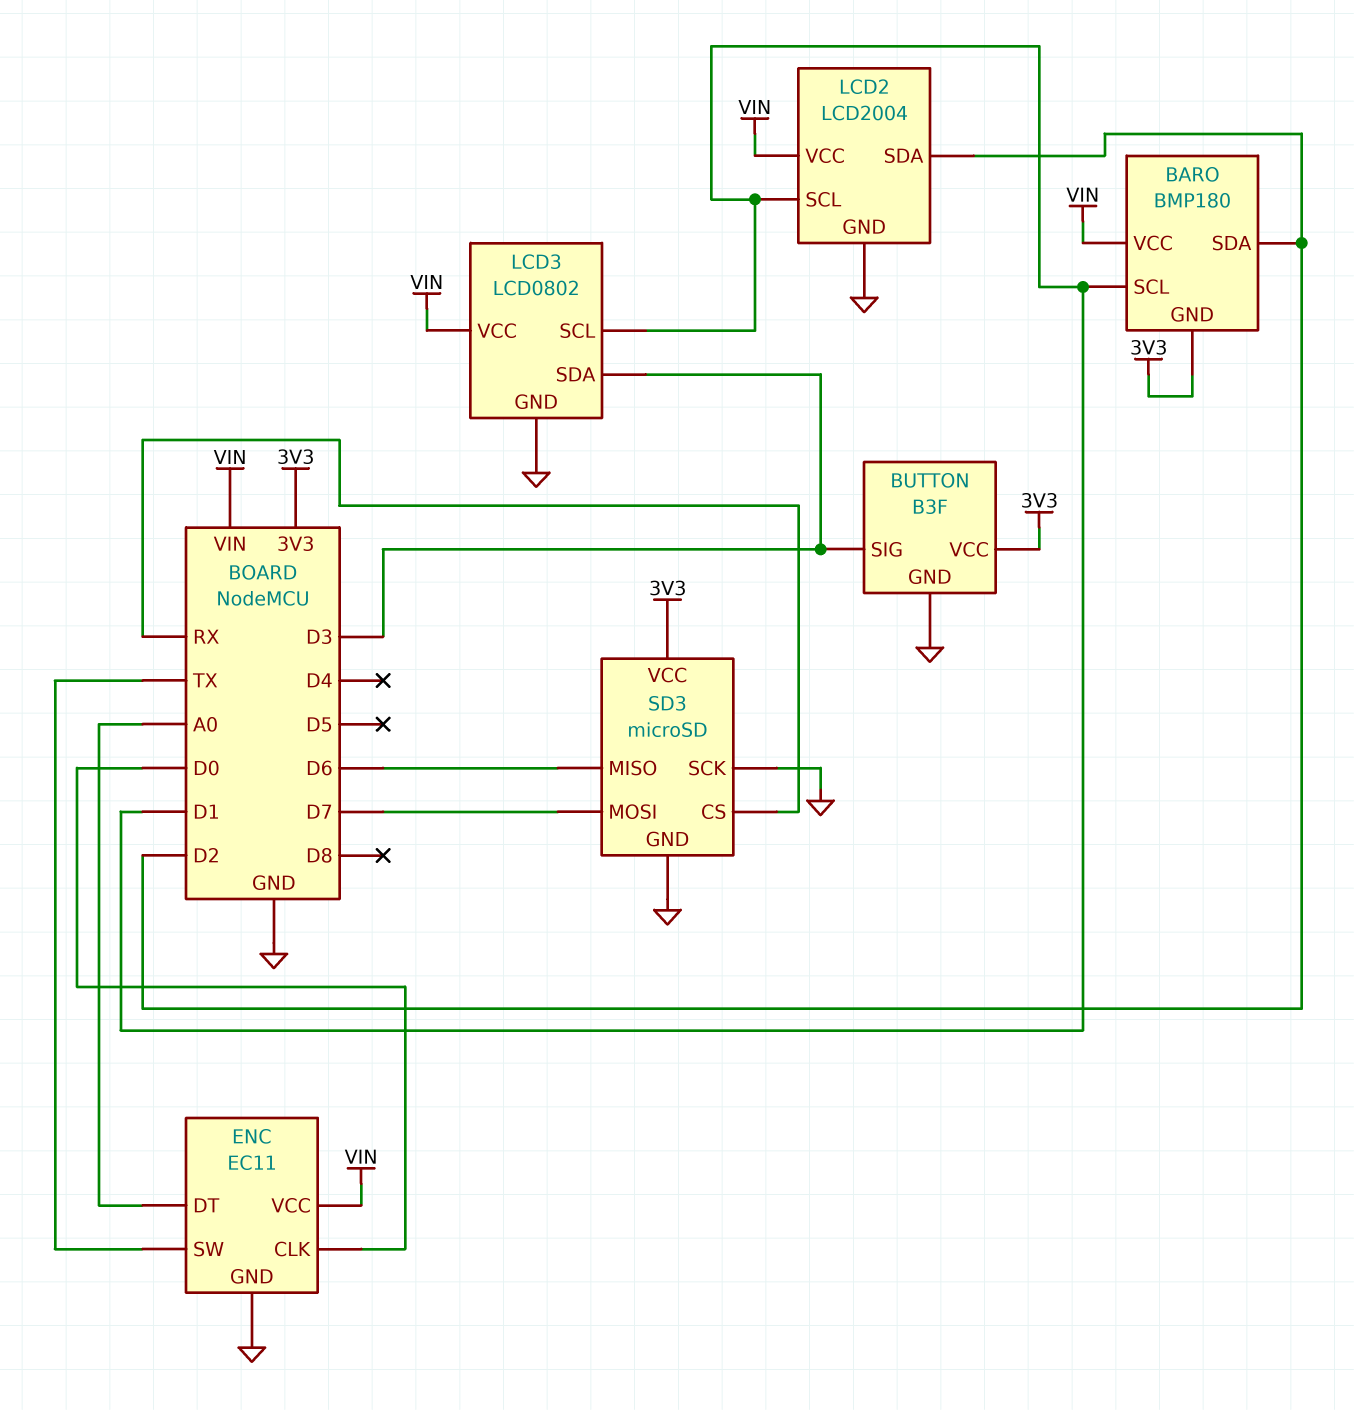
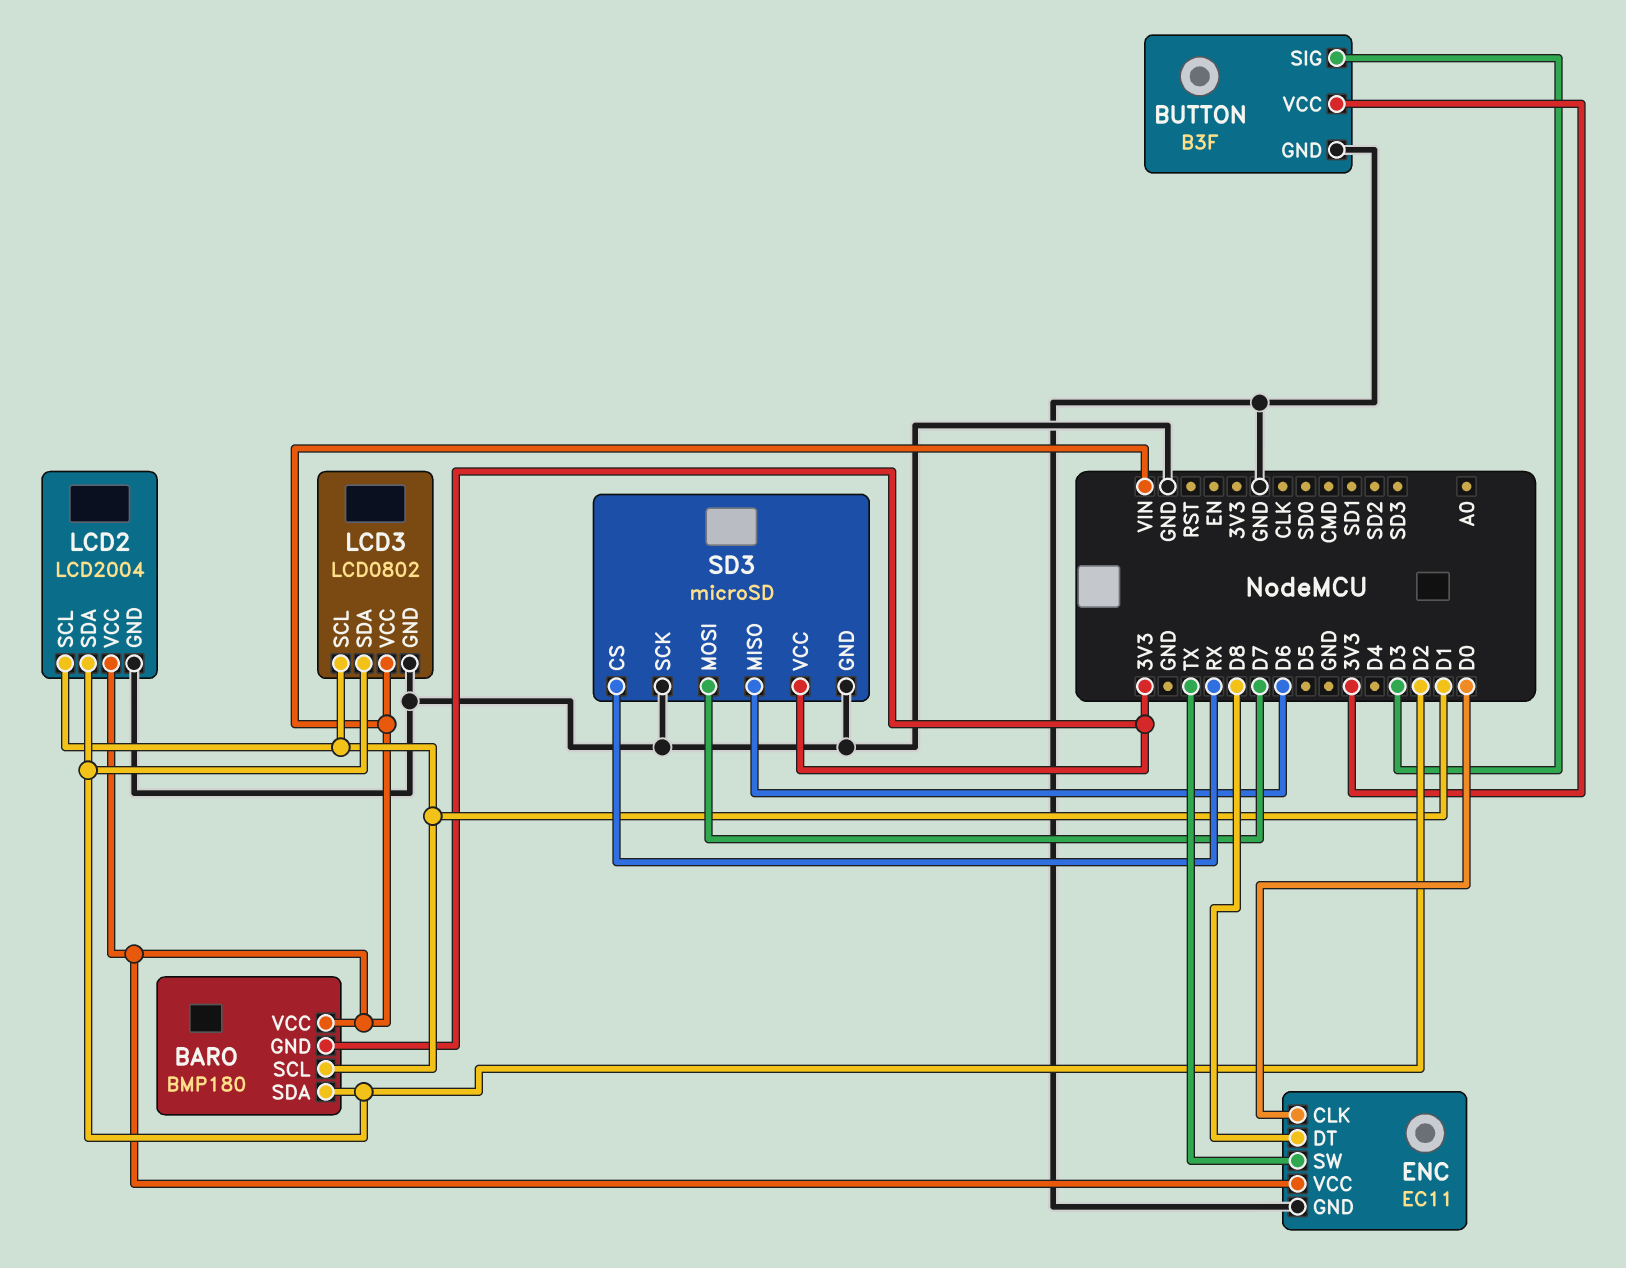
ENC pin DT: A0 -> D8
LCD3 pin SDA: D3 -> D2

